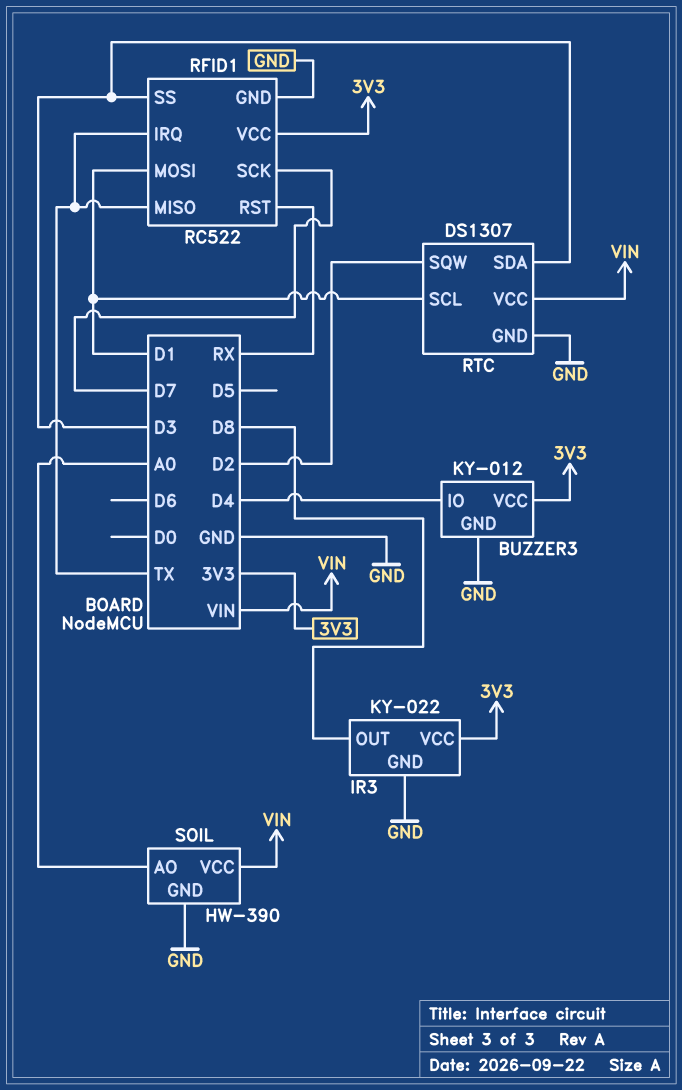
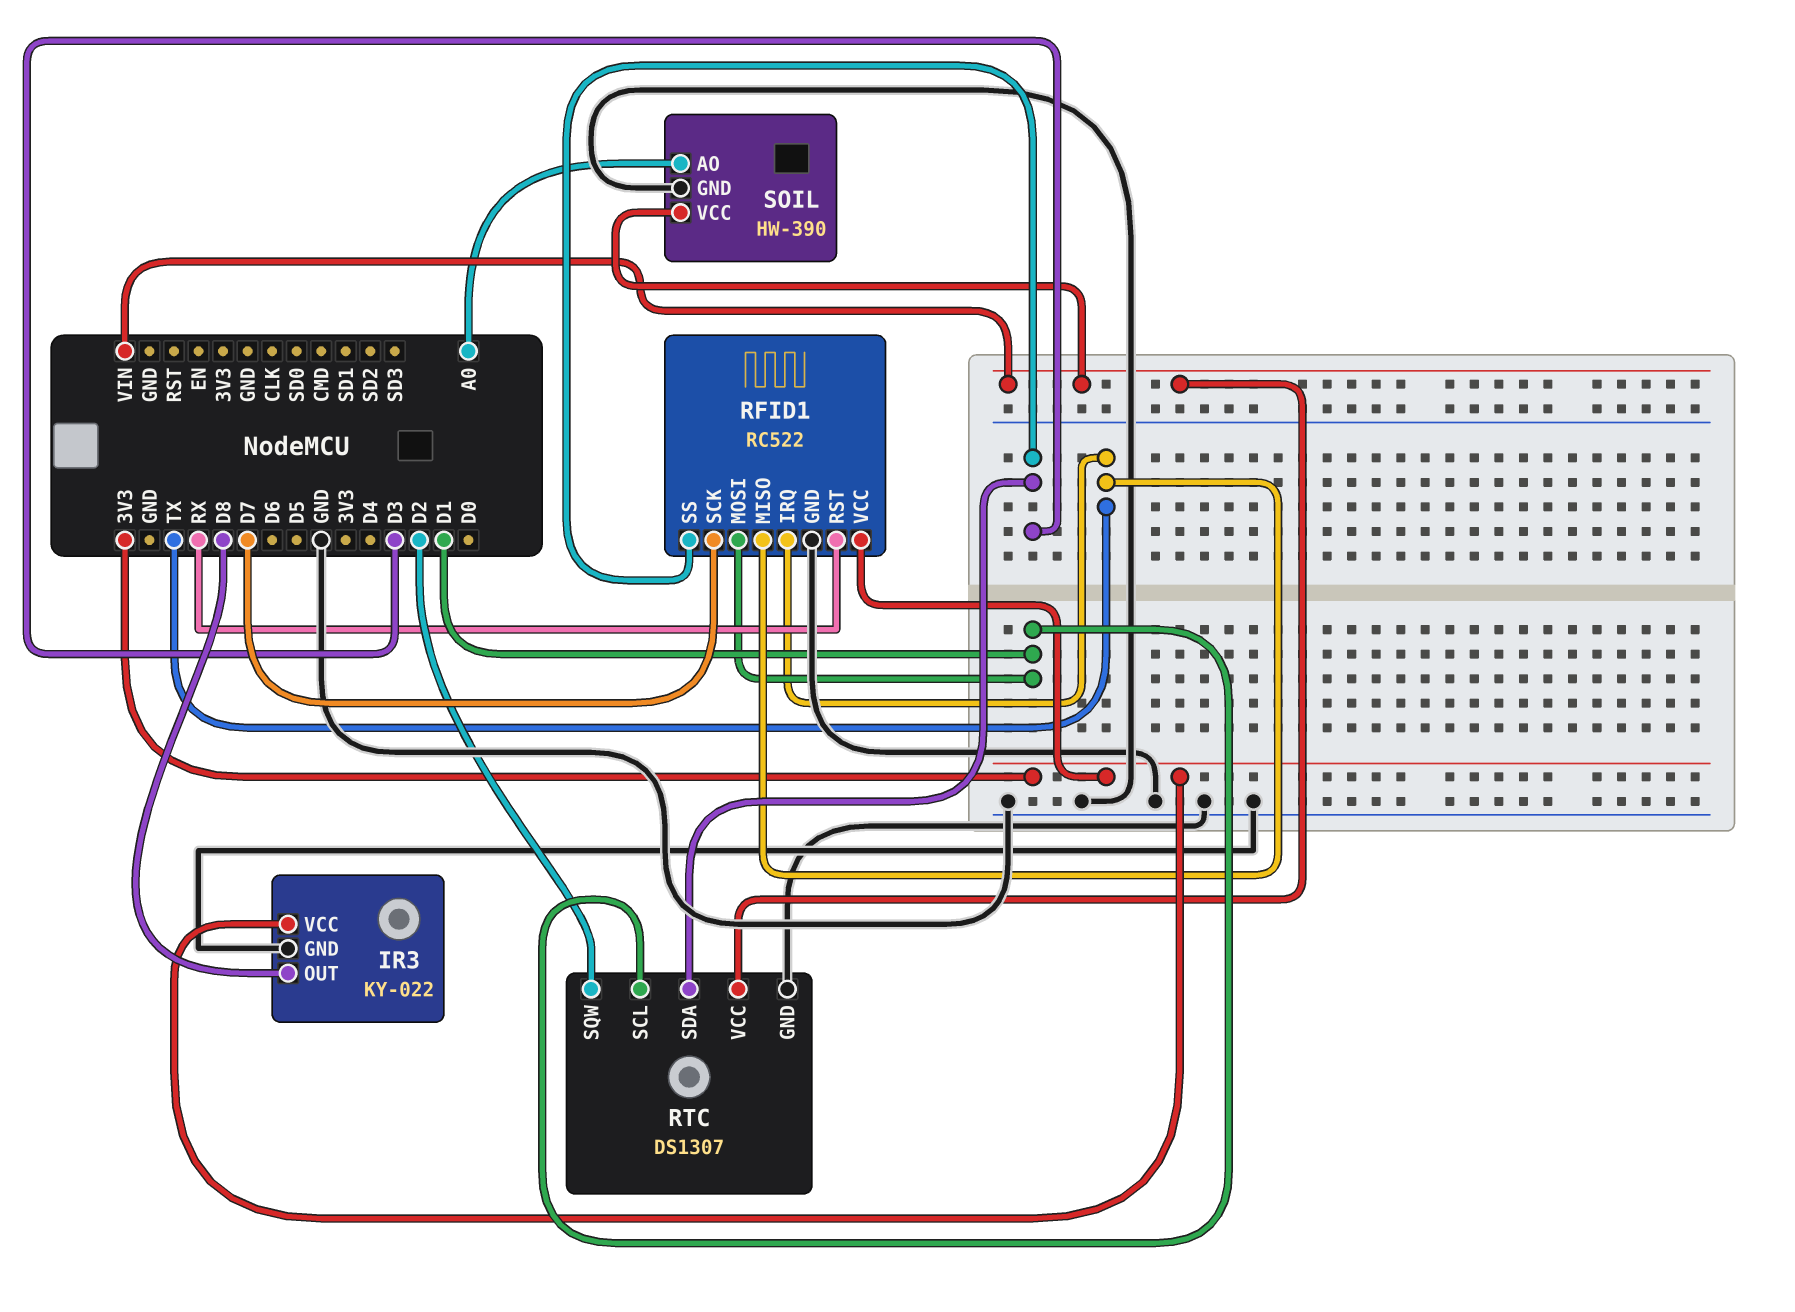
BUZZER3: KY-012 -> none
BUZZER3 pin GND: GND -> none
BUZZER3 pin IO: D4 -> none
BUZZER3 pin VCC: 3V3 -> none

